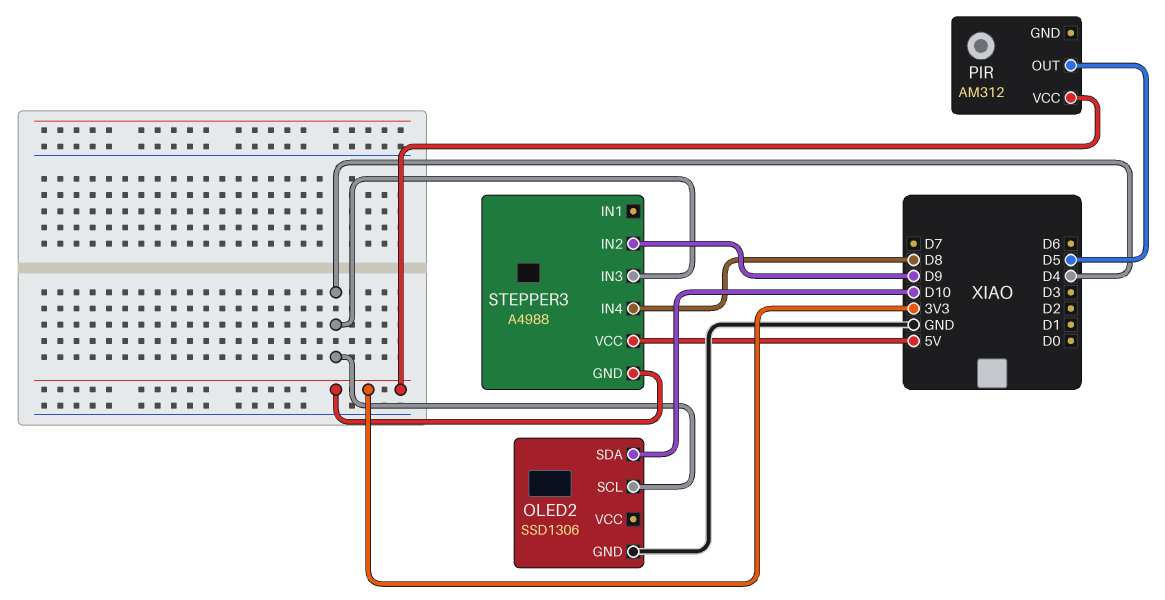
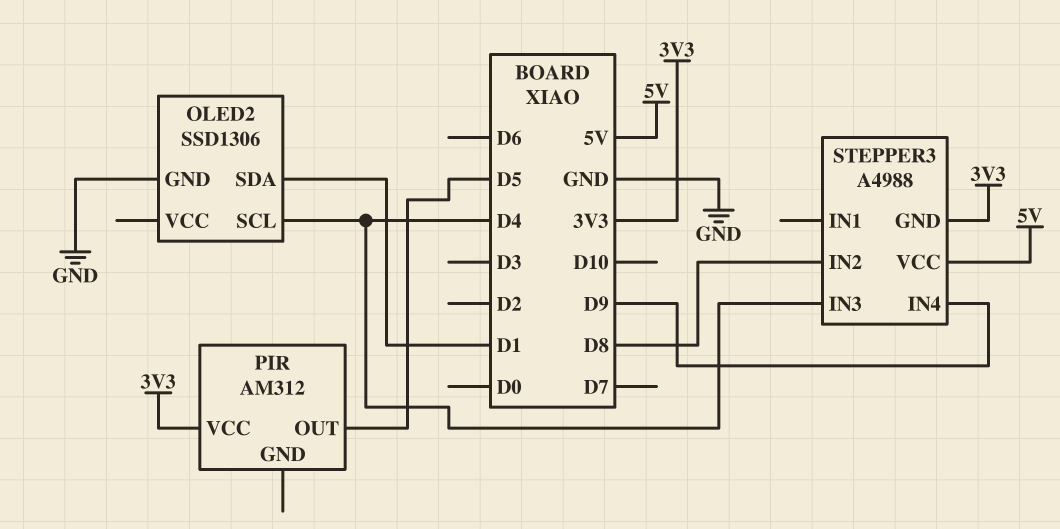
OLED2 pin SDA: D10 -> D1
STEPPER3 pin IN2: D9 -> D8
STEPPER3 pin IN4: D8 -> D9

